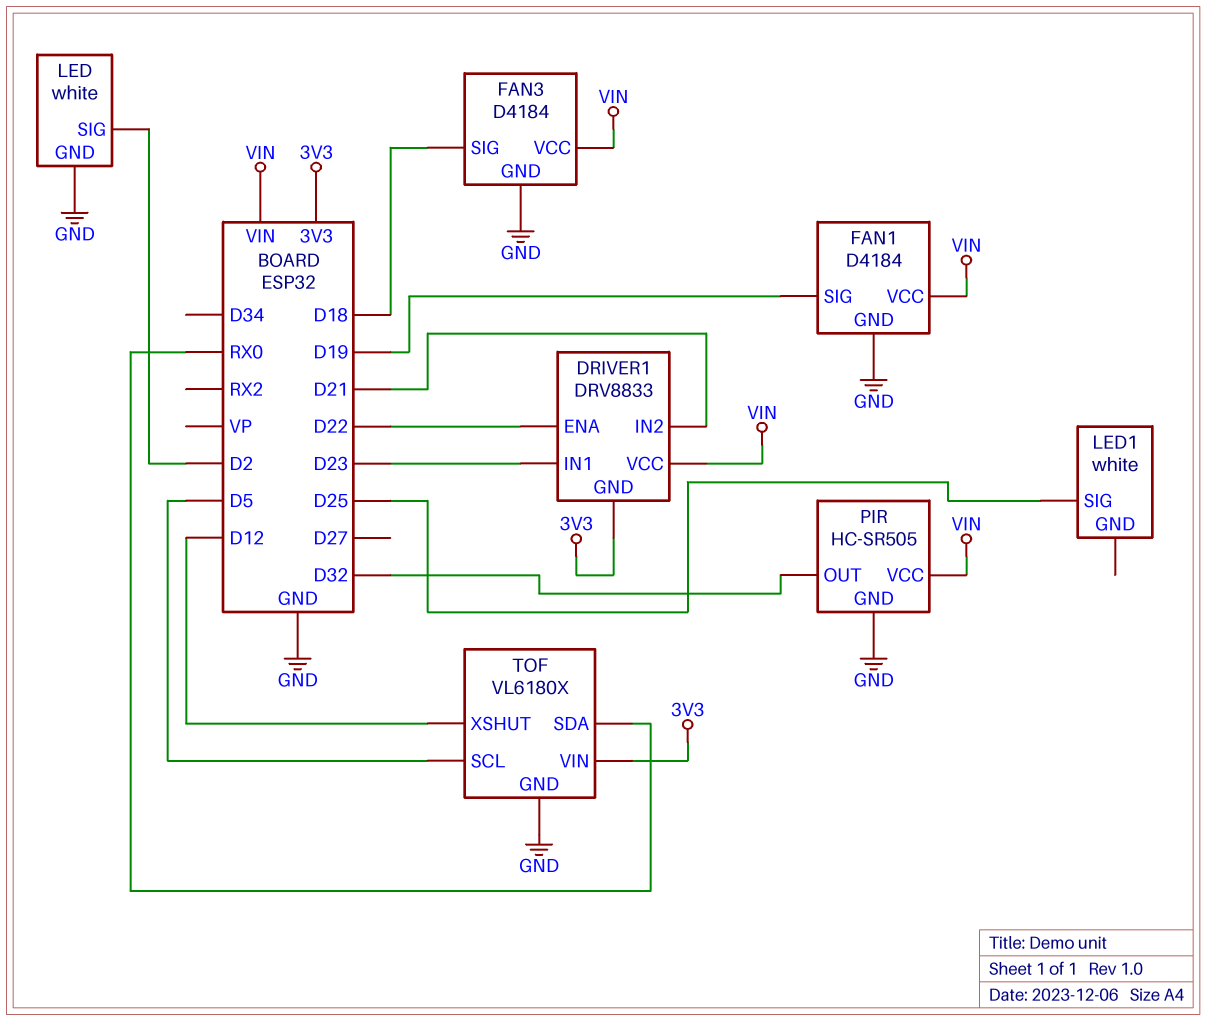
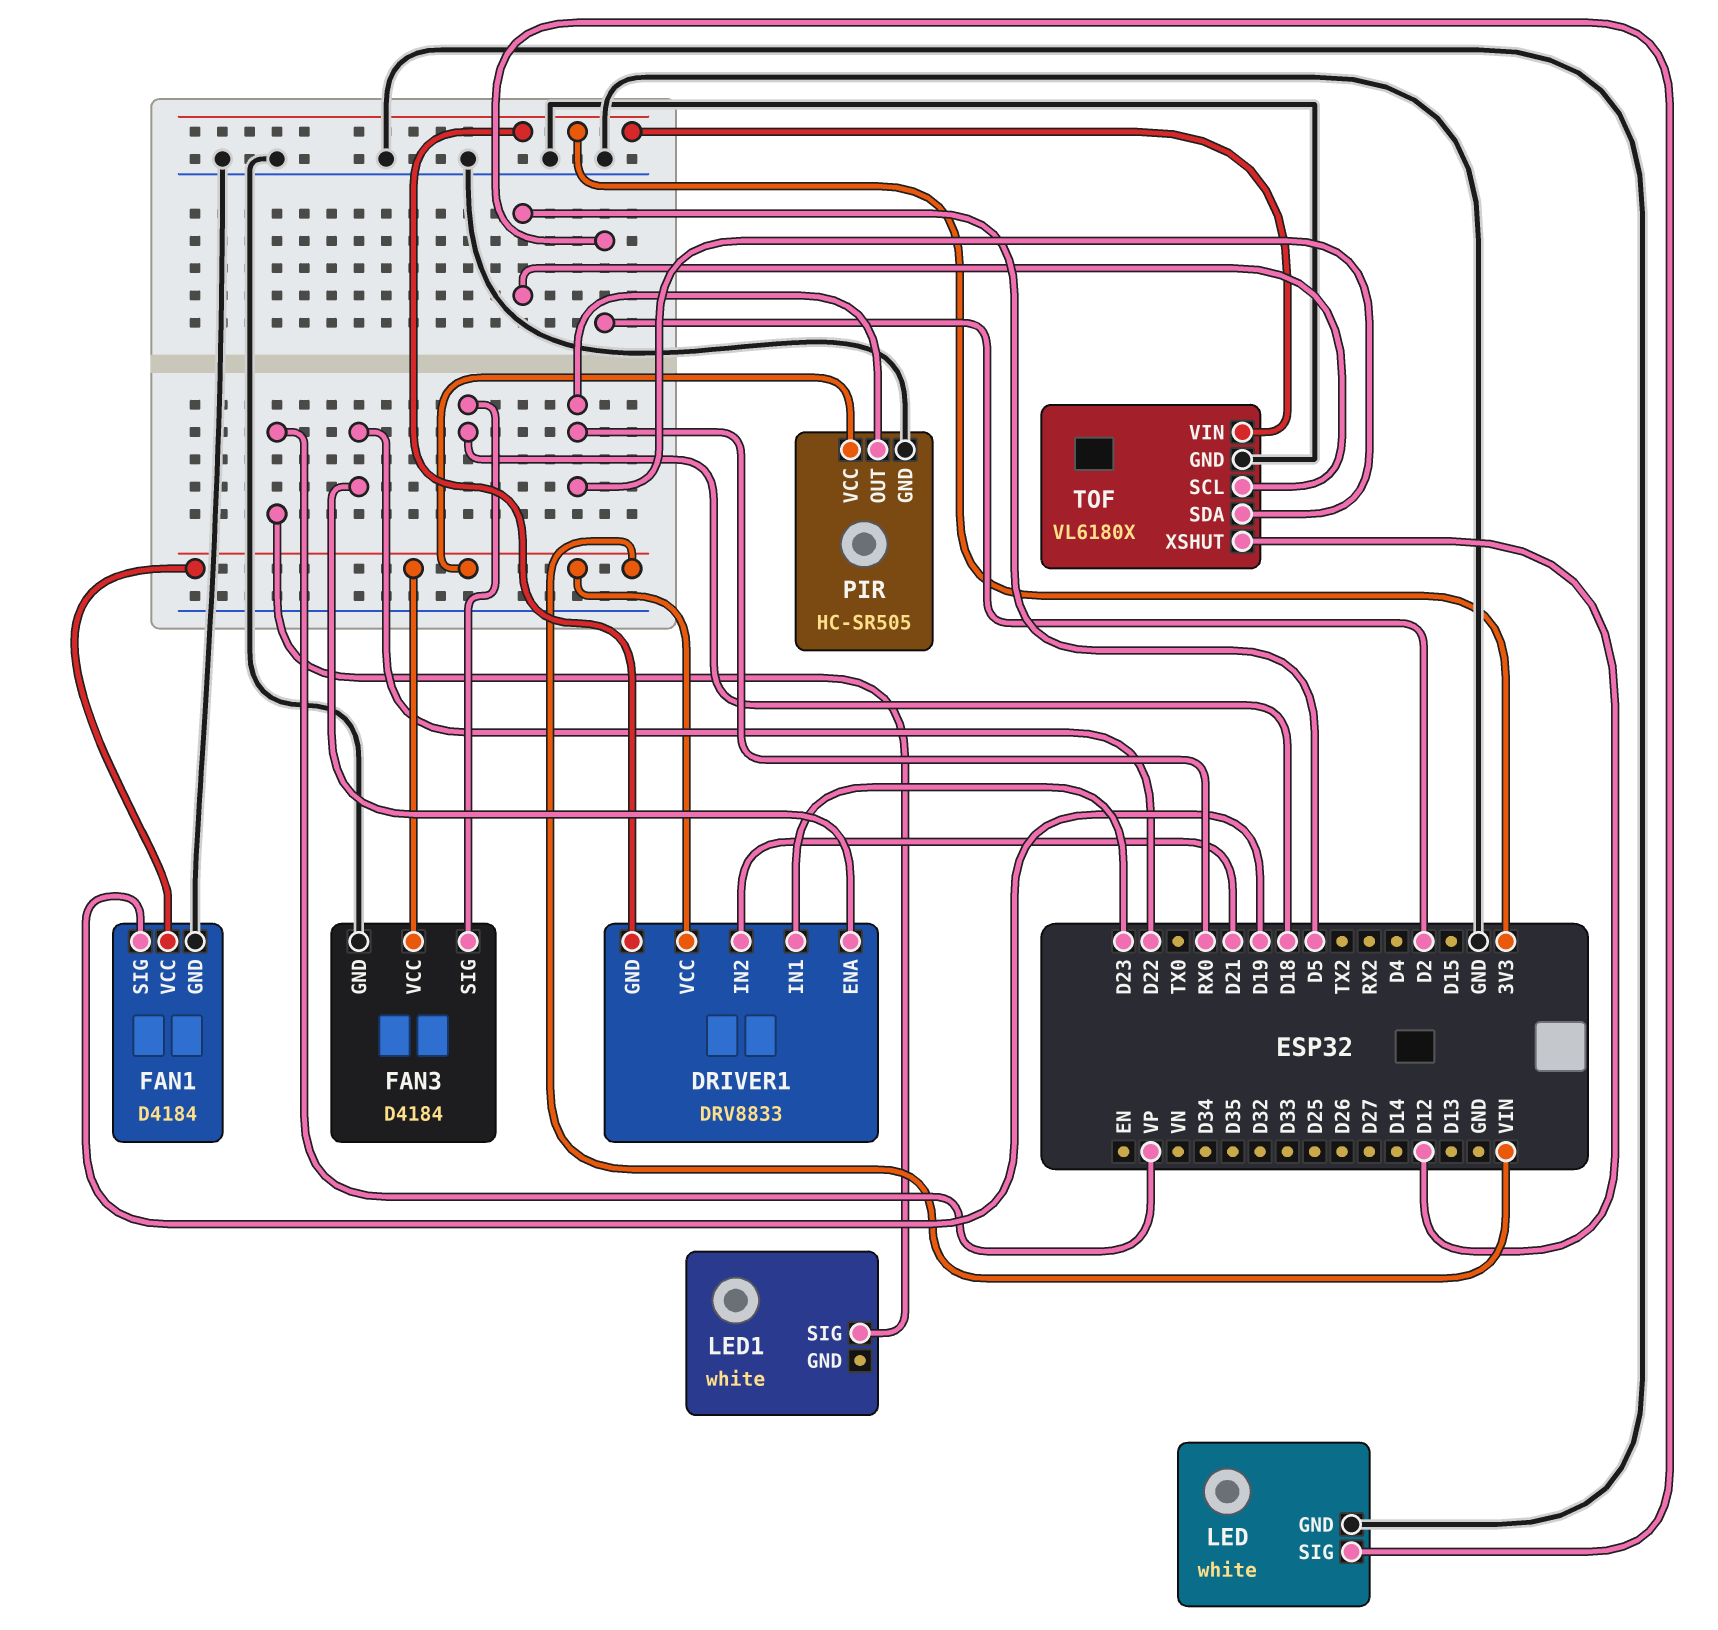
LED1 pin SIG: D25 -> VP
PIR pin OUT: D32 -> RX0

